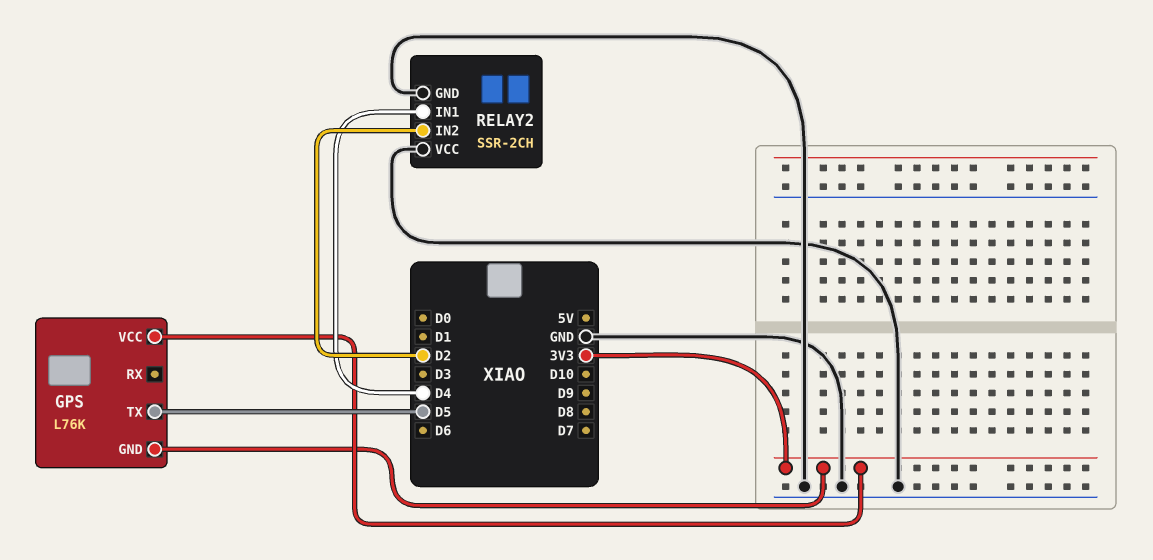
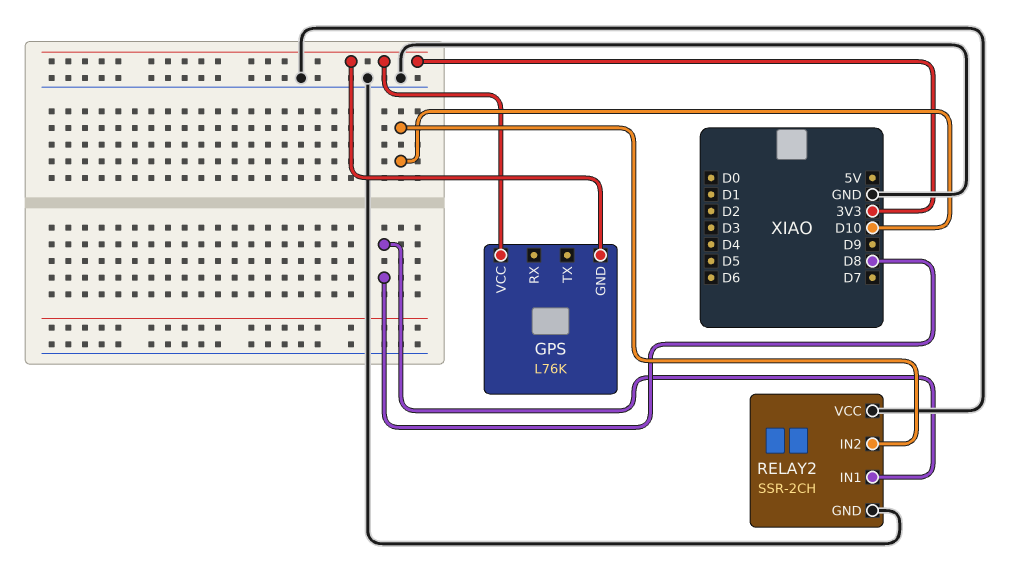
GPS pin TX: D5 -> none
RELAY2 pin IN1: D4 -> D8
RELAY2 pin IN2: D2 -> D10

